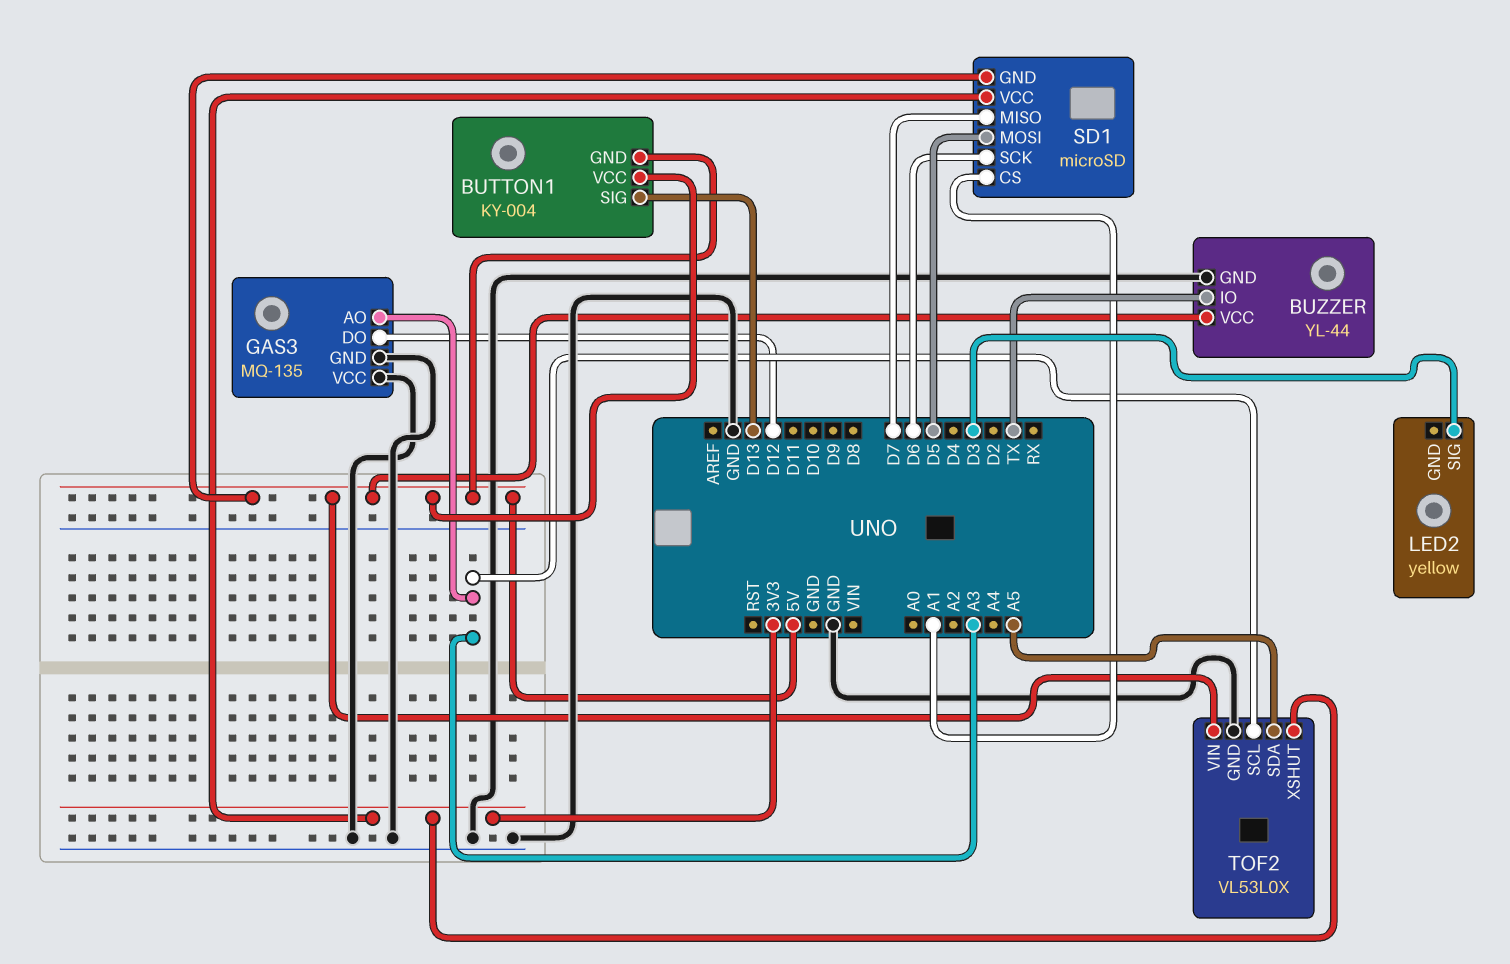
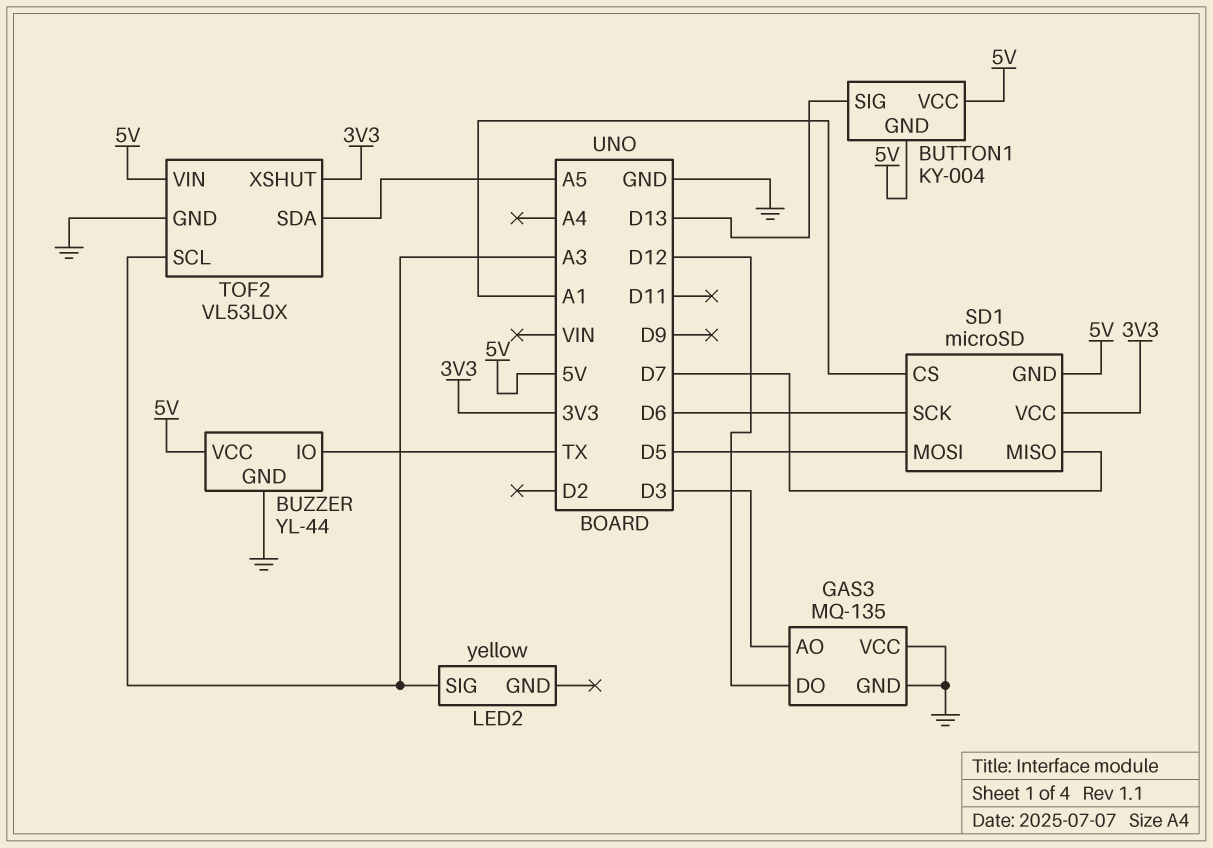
GAS3 pin AO: A3 -> D3
LED2 pin SIG: D3 -> A3

